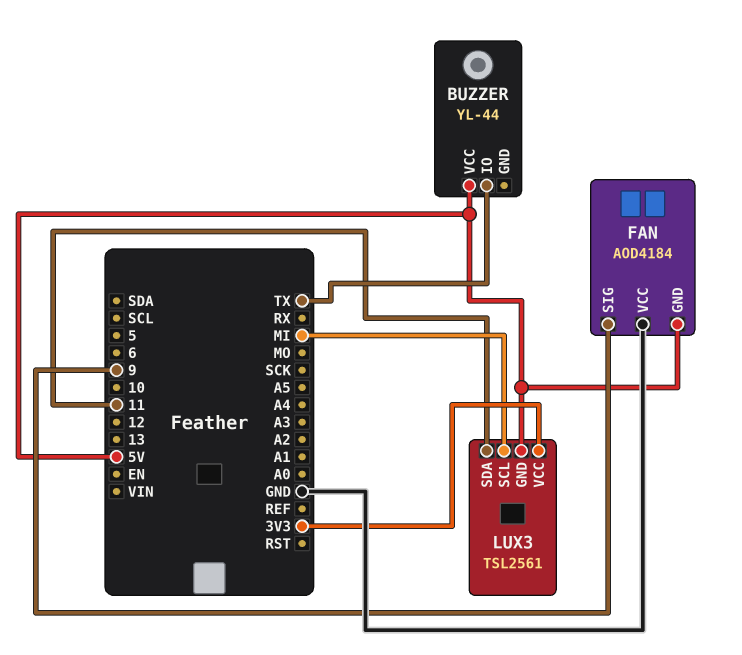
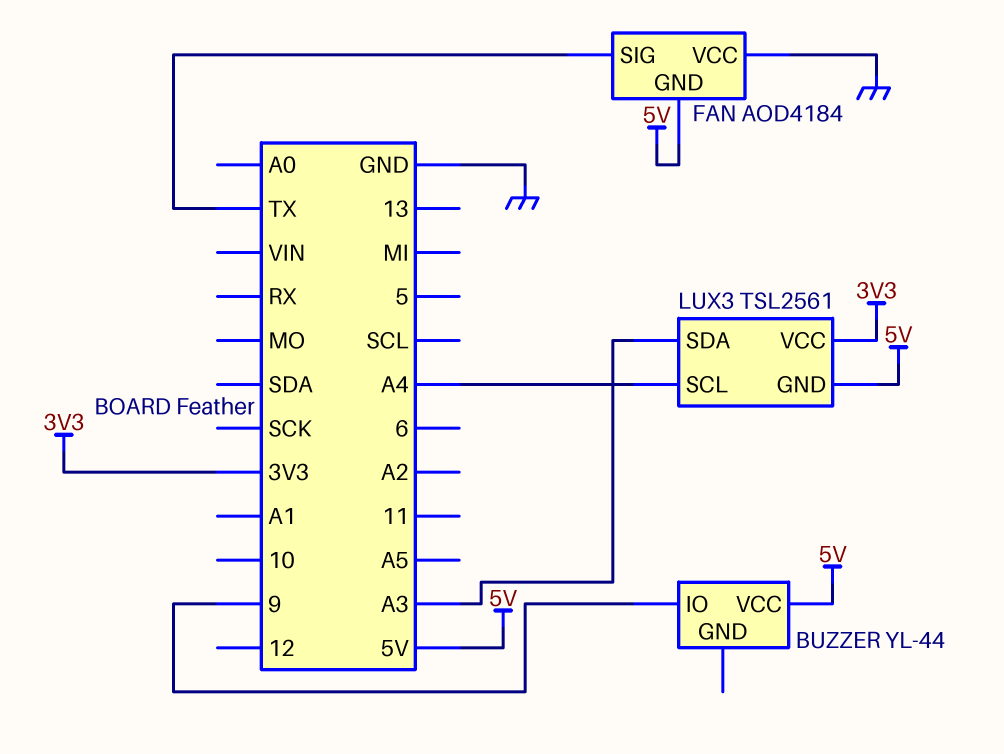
BUZZER pin IO: TX -> 9
FAN pin SIG: 9 -> TX
LUX3 pin SCL: MI -> A4
LUX3 pin SDA: 11 -> A3

